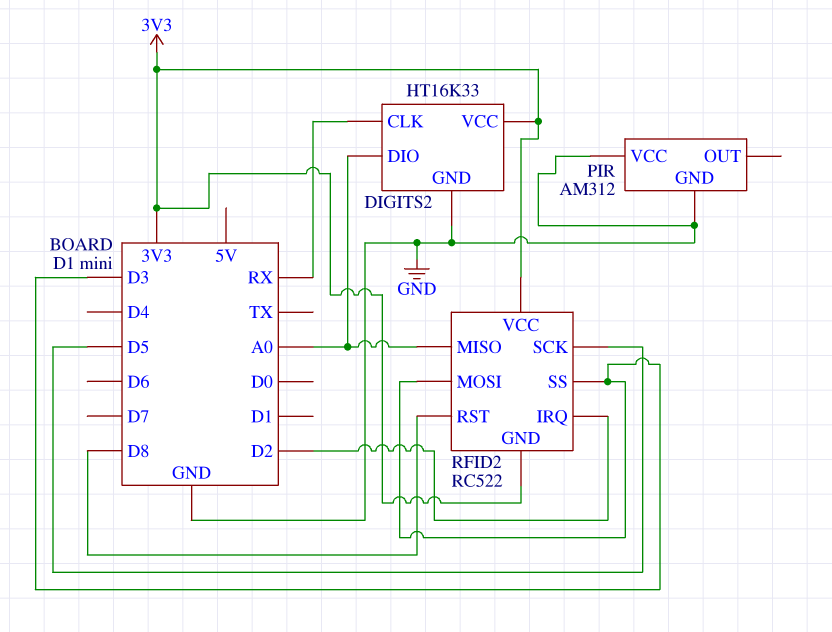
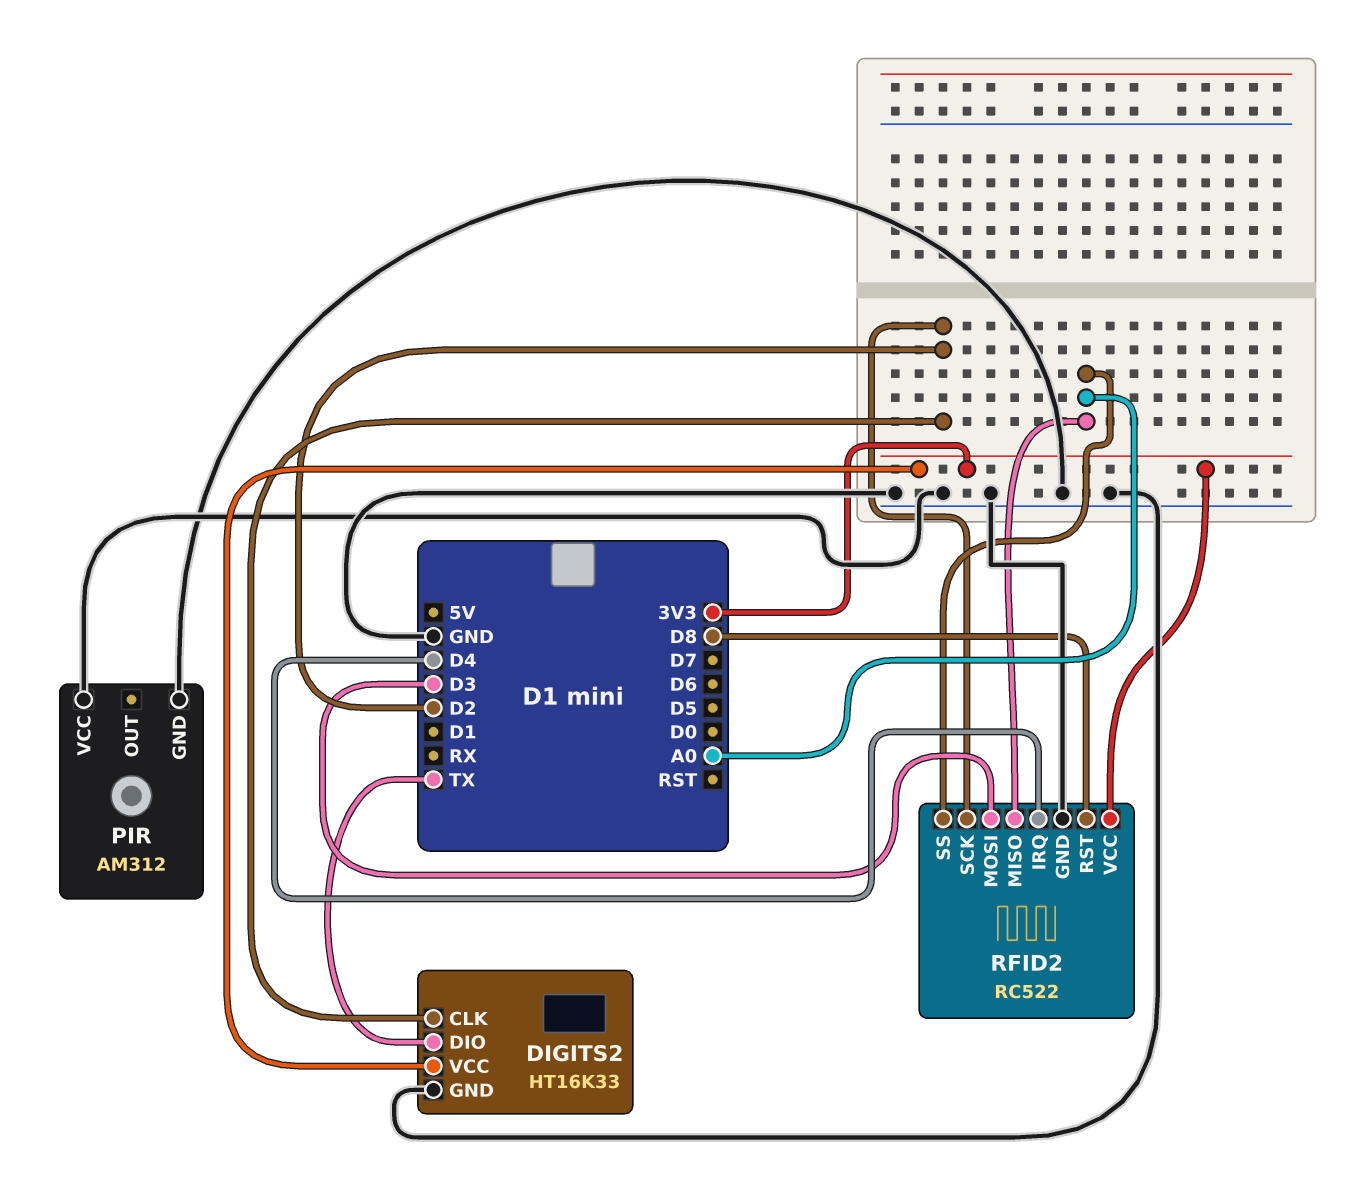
DIGITS2 pin CLK: RX -> D2
DIGITS2 pin DIO: A0 -> TX
RFID2 pin GND: 3V3 -> GND
RFID2 pin IRQ: D2 -> D4
RFID2 pin SCK: D5 -> D2
RFID2 pin SS: D3 -> A0

